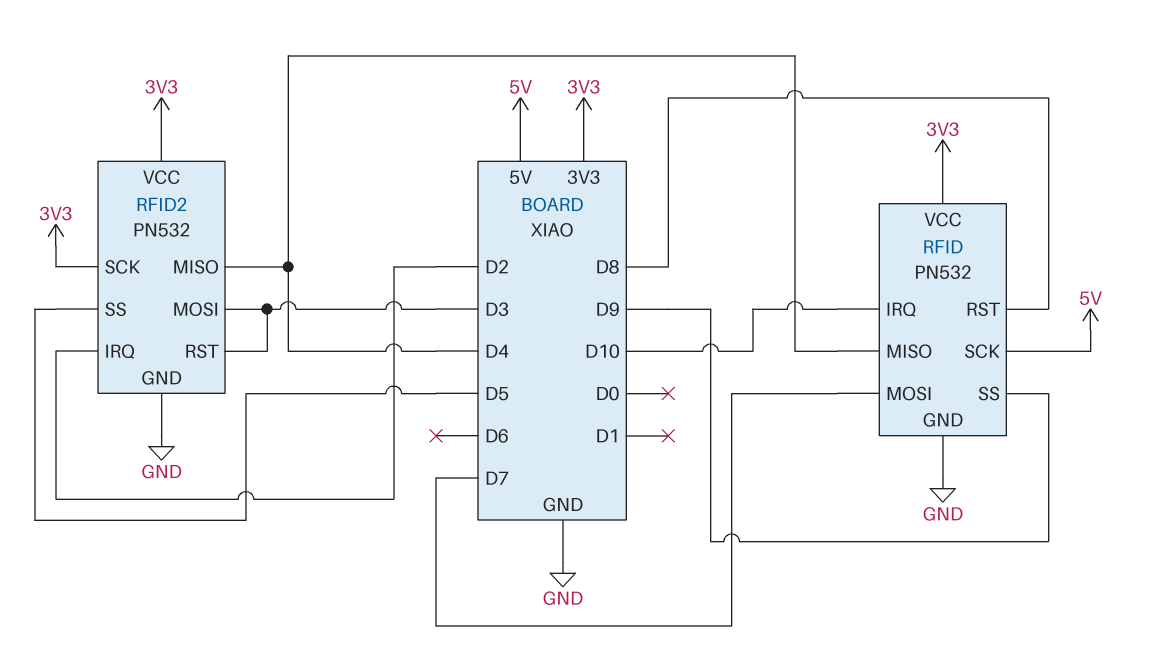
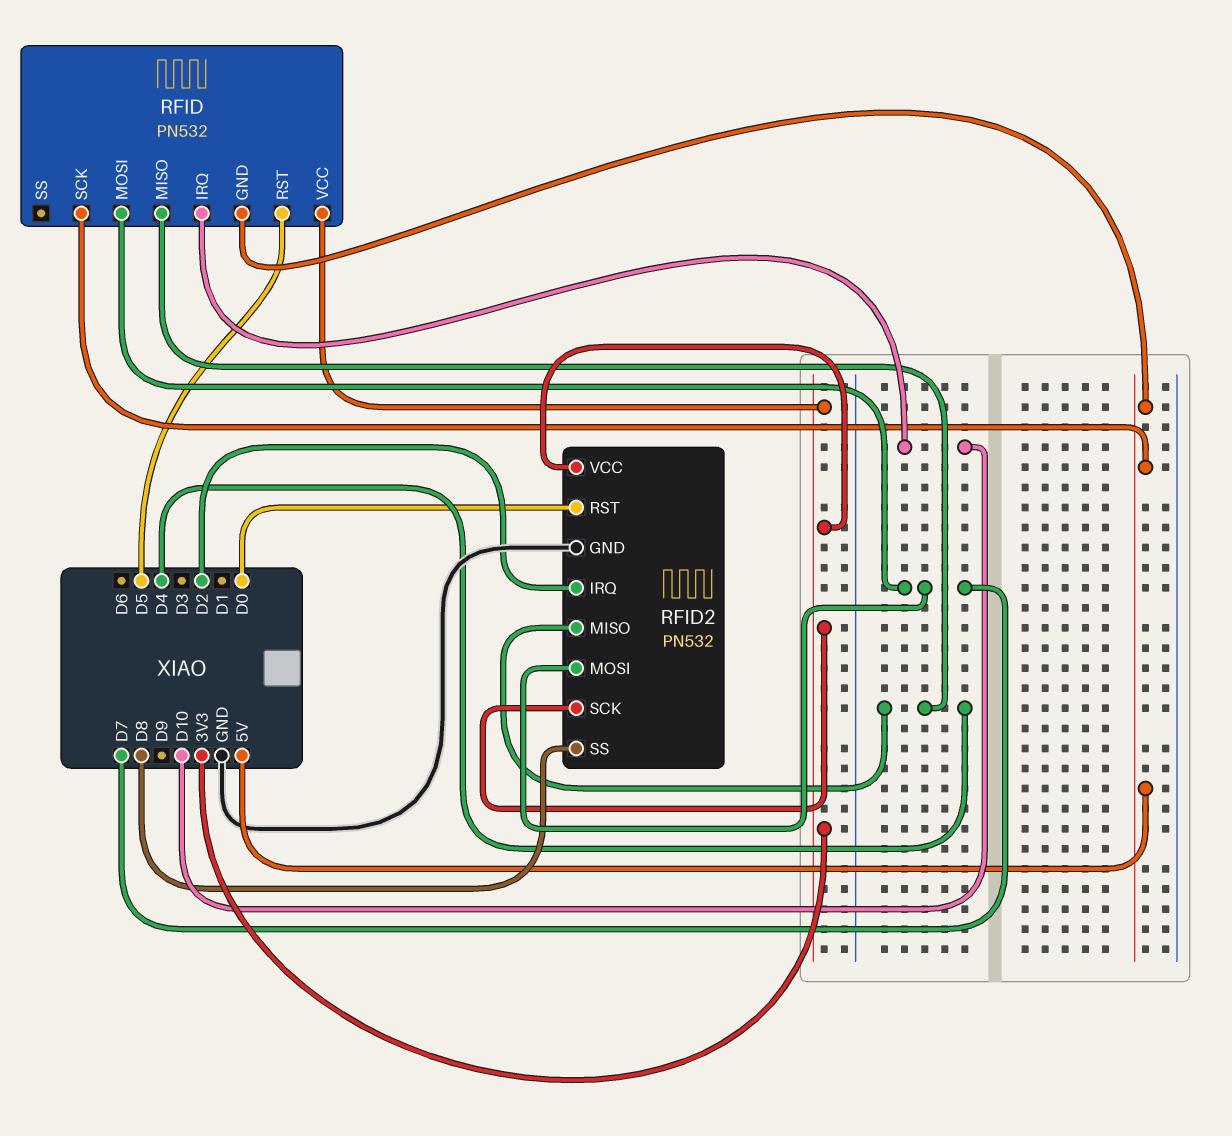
RFID pin GND: GND -> 5V
RFID pin RST: D8 -> D5
RFID pin SS: D9 -> none
RFID2 pin MOSI: D3 -> D7
RFID2 pin RST: D3 -> D0
RFID2 pin SS: D5 -> D8

